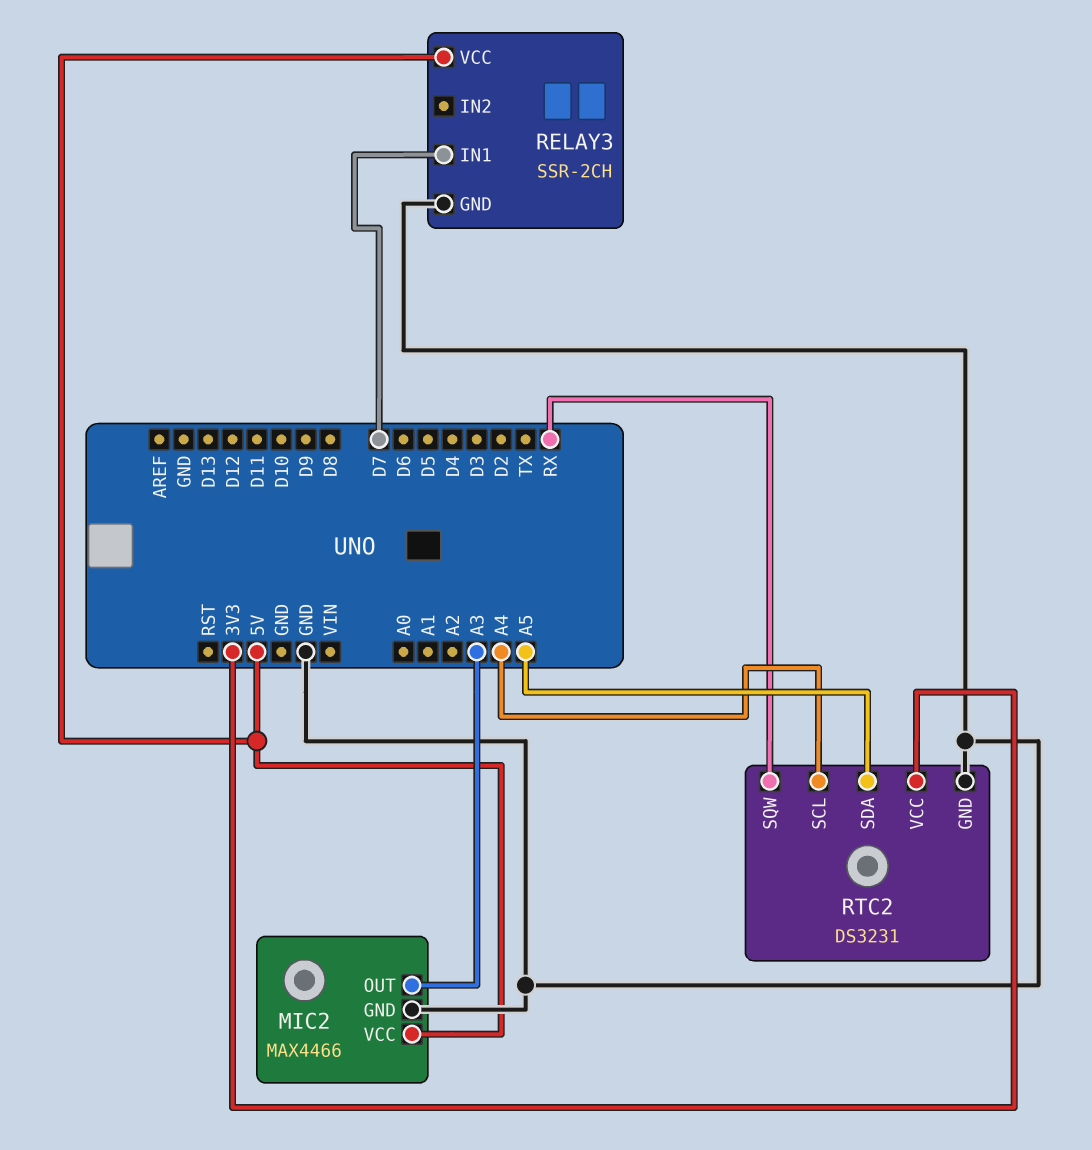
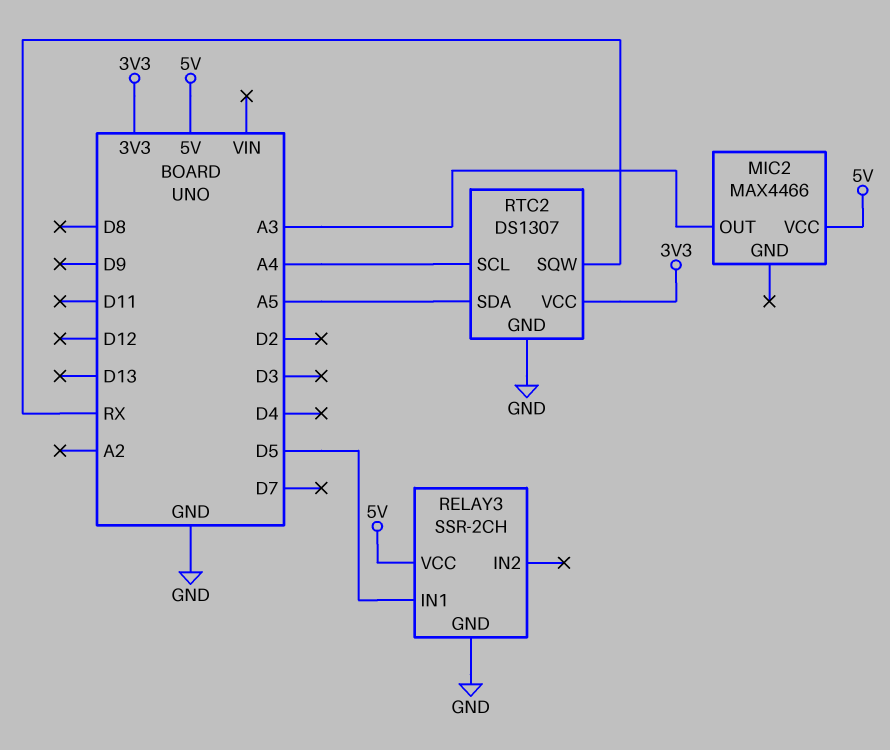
MIC2 pin GND: GND -> none
RELAY3 pin IN1: D7 -> D5
RTC2: DS3231 -> DS1307

